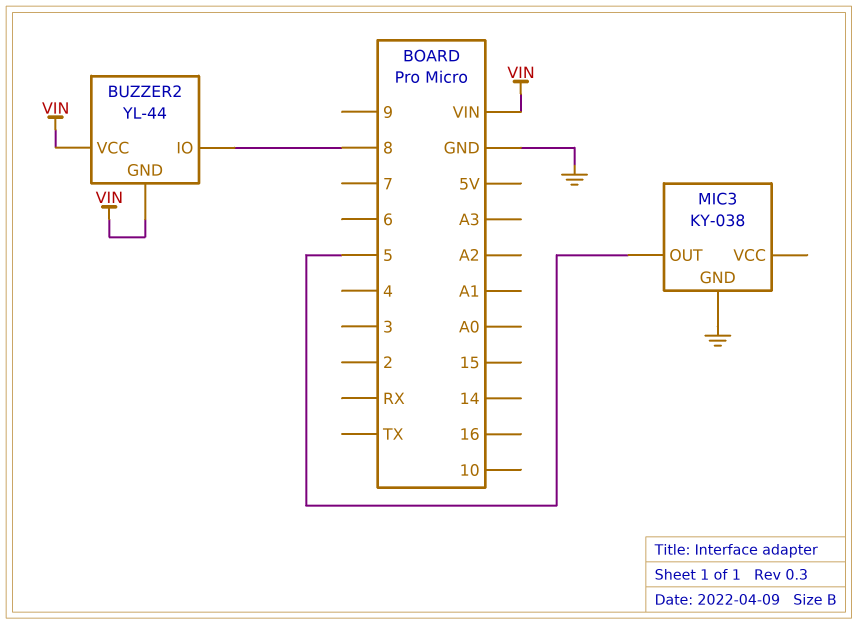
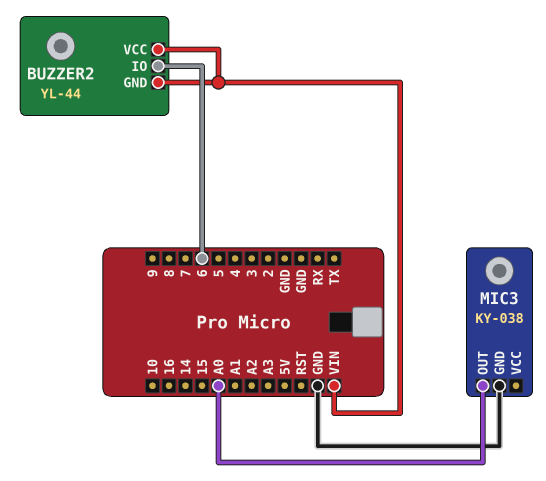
BUZZER2 pin IO: 8 -> 6
MIC3 pin OUT: 5 -> A0

